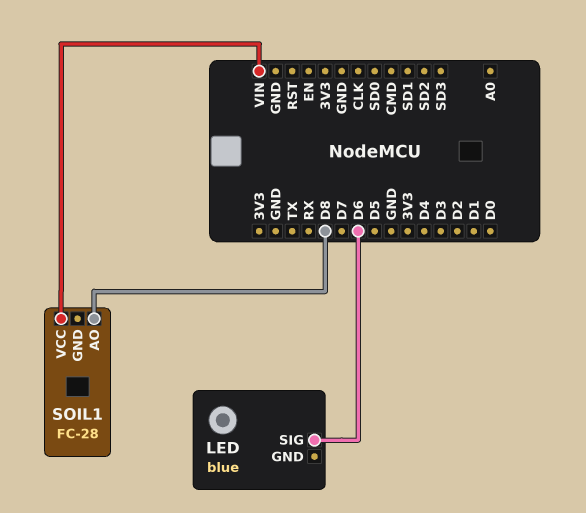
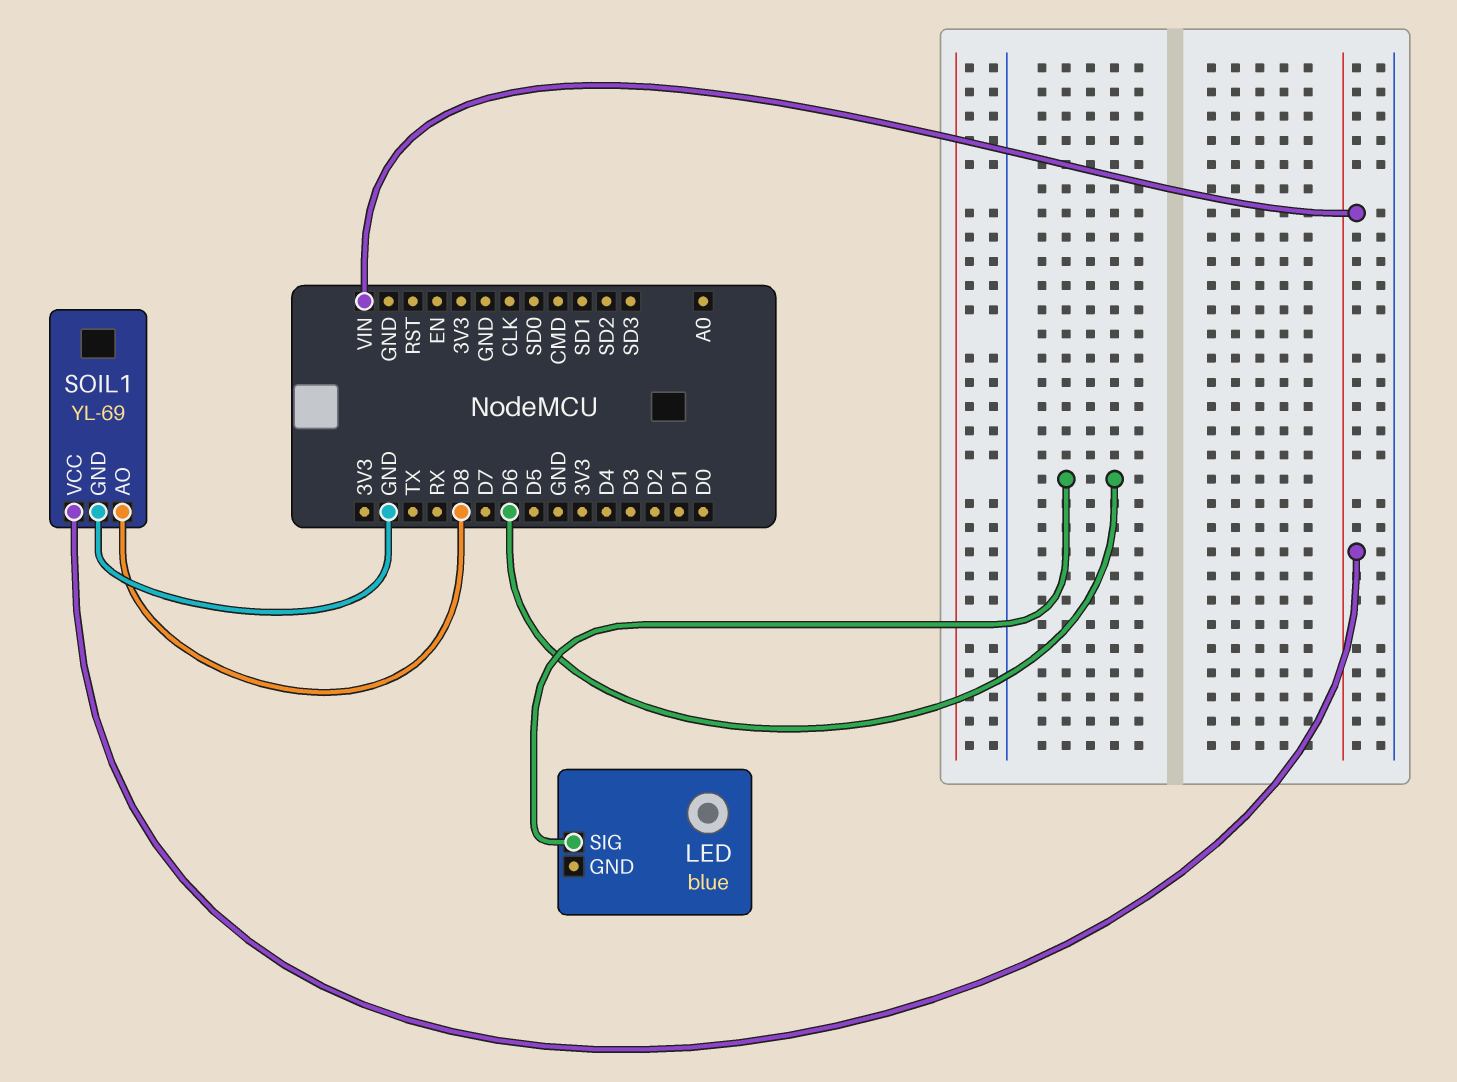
SOIL1: FC-28 -> YL-69
SOIL1 pin GND: none -> GND

